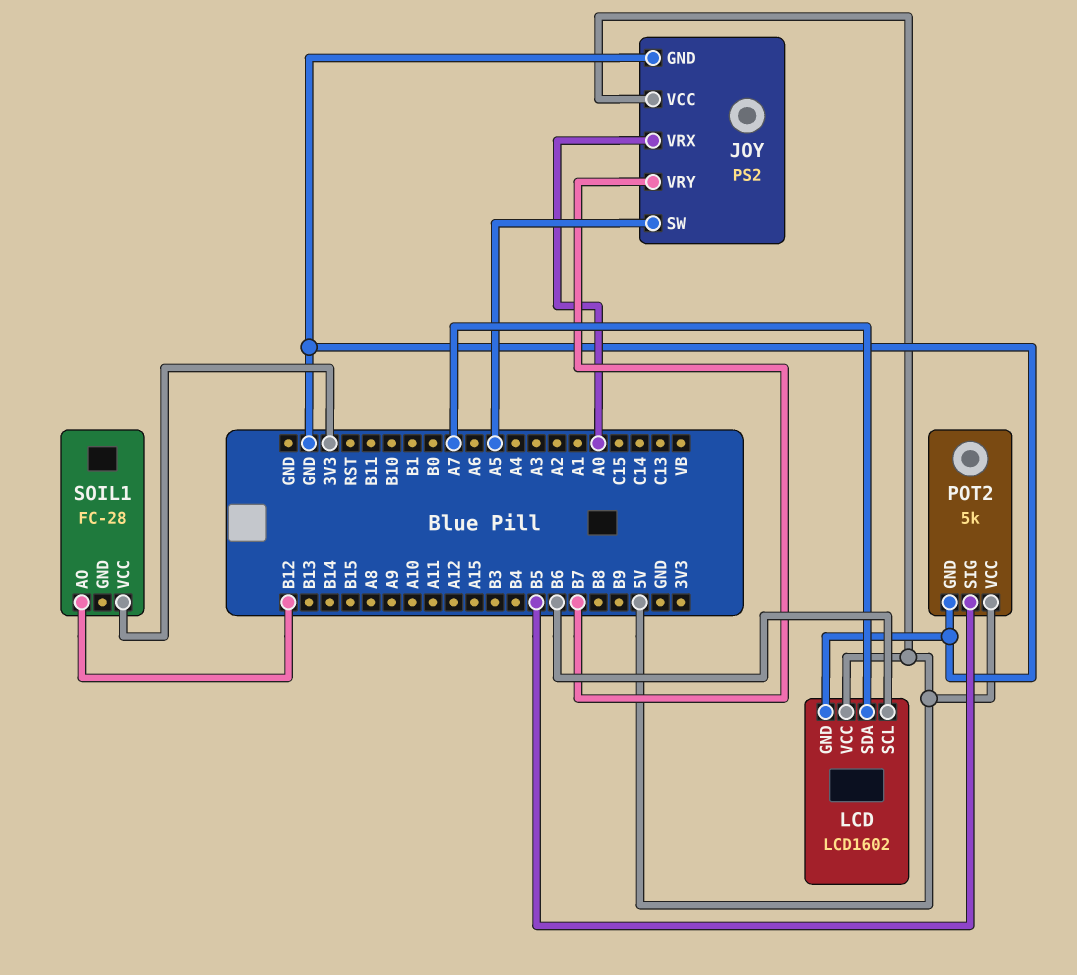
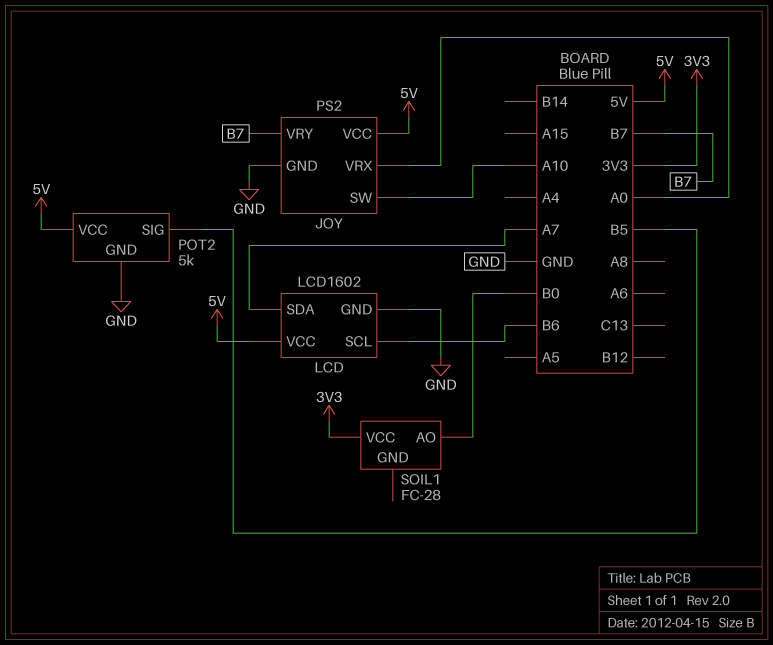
JOY pin SW: A5 -> A10
SOIL1 pin AO: B12 -> B0

